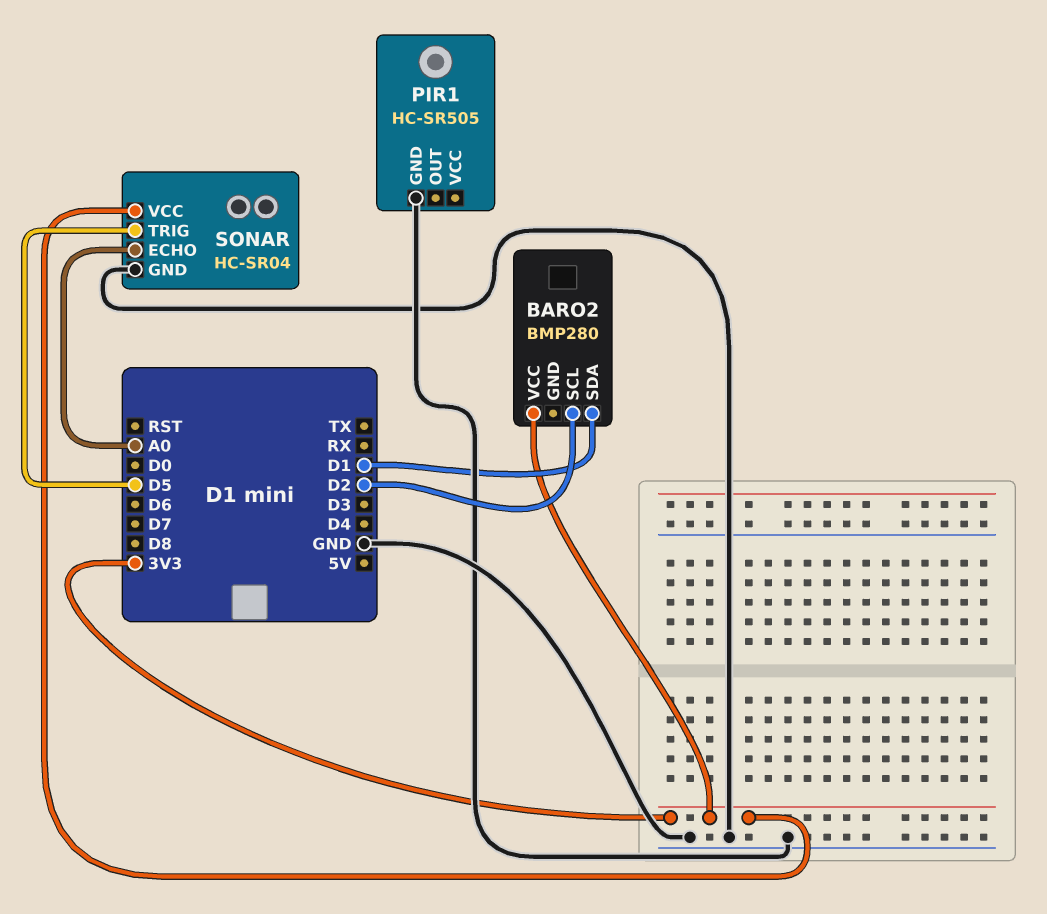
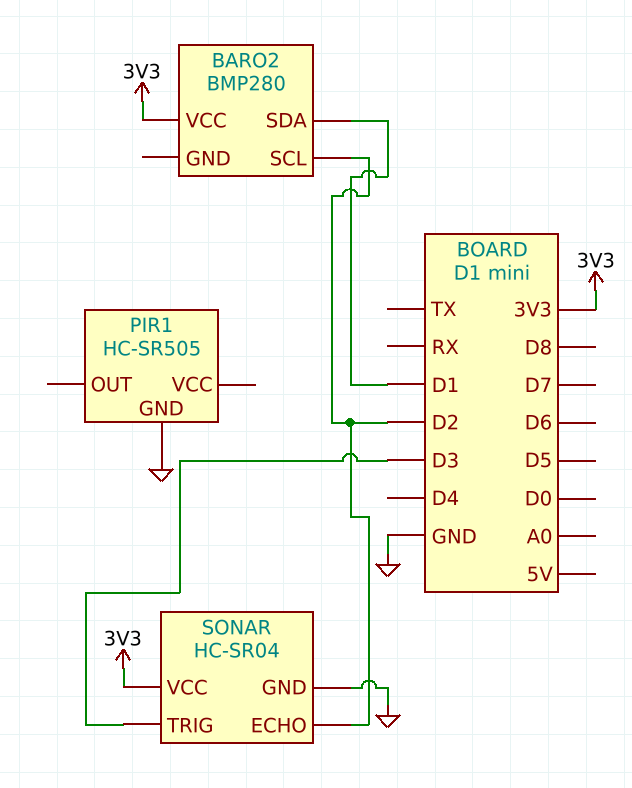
SONAR pin ECHO: A0 -> D2
SONAR pin TRIG: D5 -> D3

